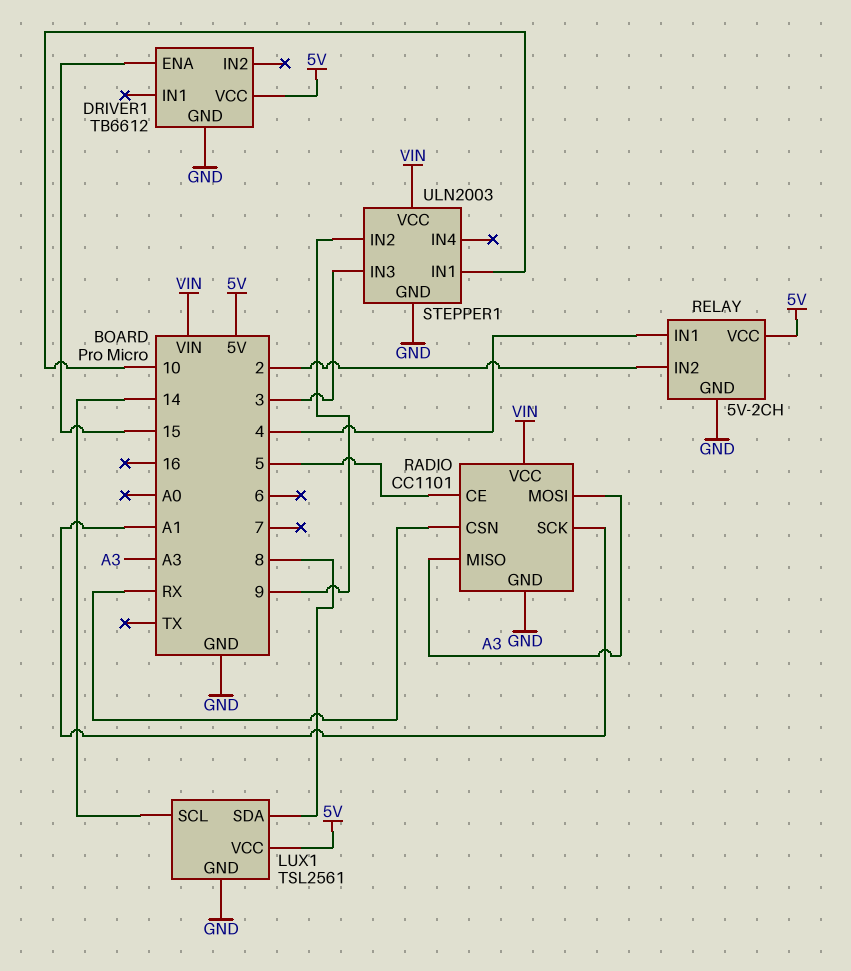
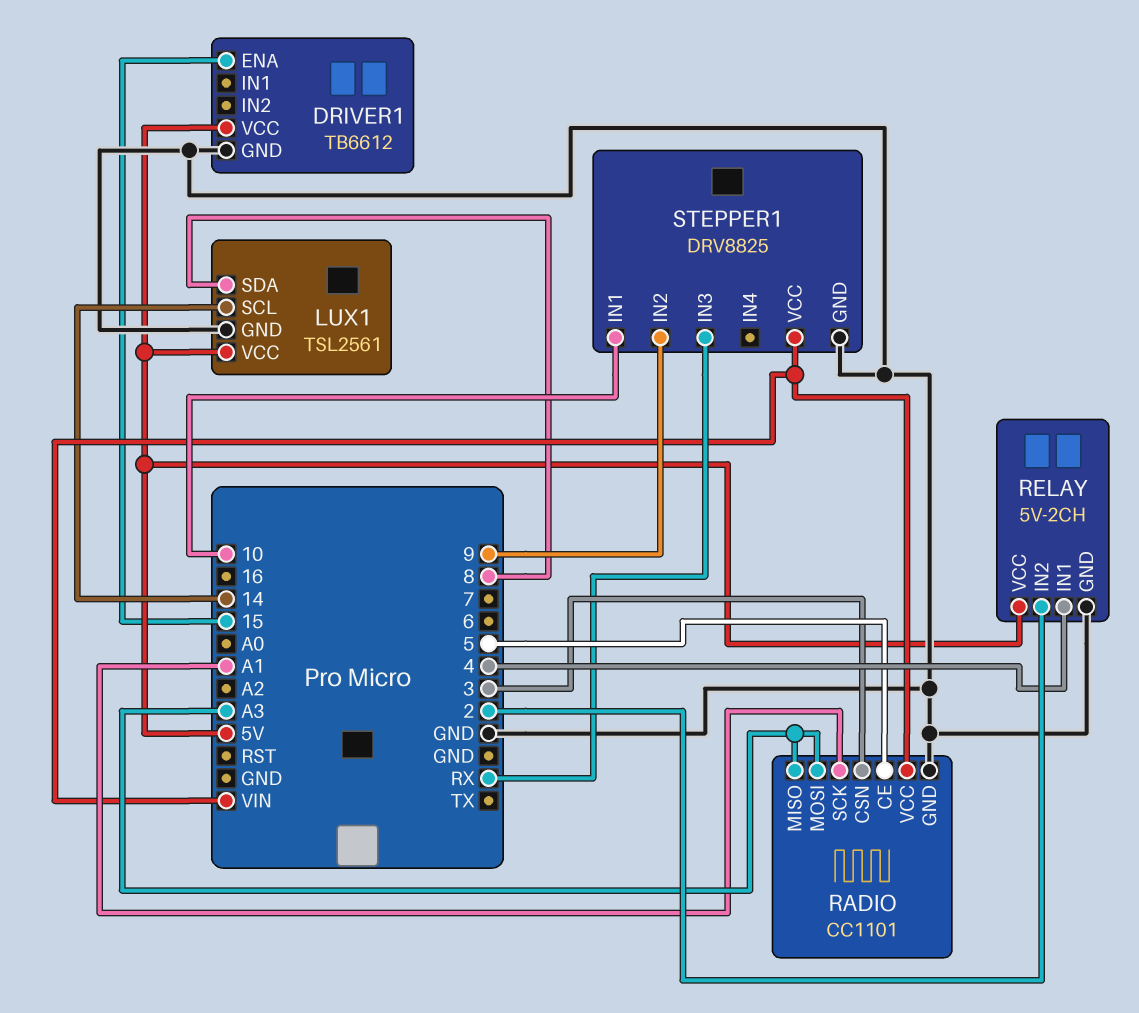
RADIO pin CSN: RX -> 3
STEPPER1: ULN2003 -> DRV8825
STEPPER1 pin IN3: 3 -> RX

